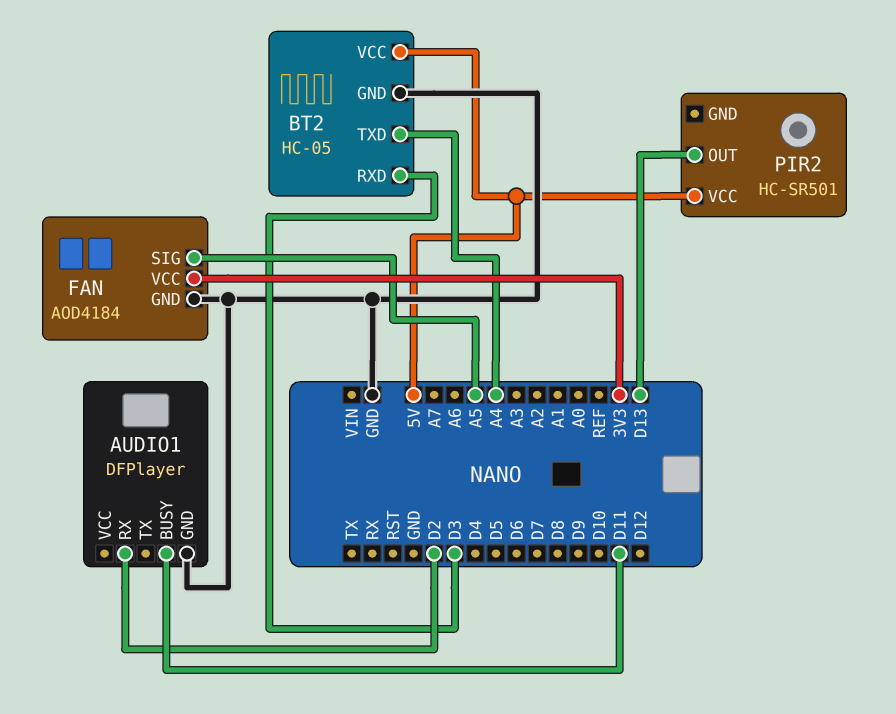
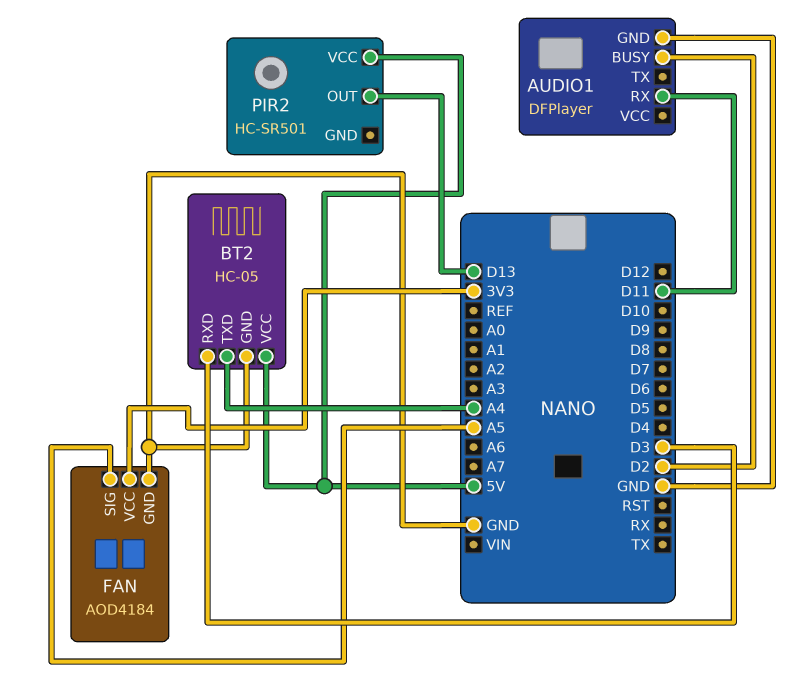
AUDIO1 pin BUSY: D11 -> D2
AUDIO1 pin RX: D2 -> D11

